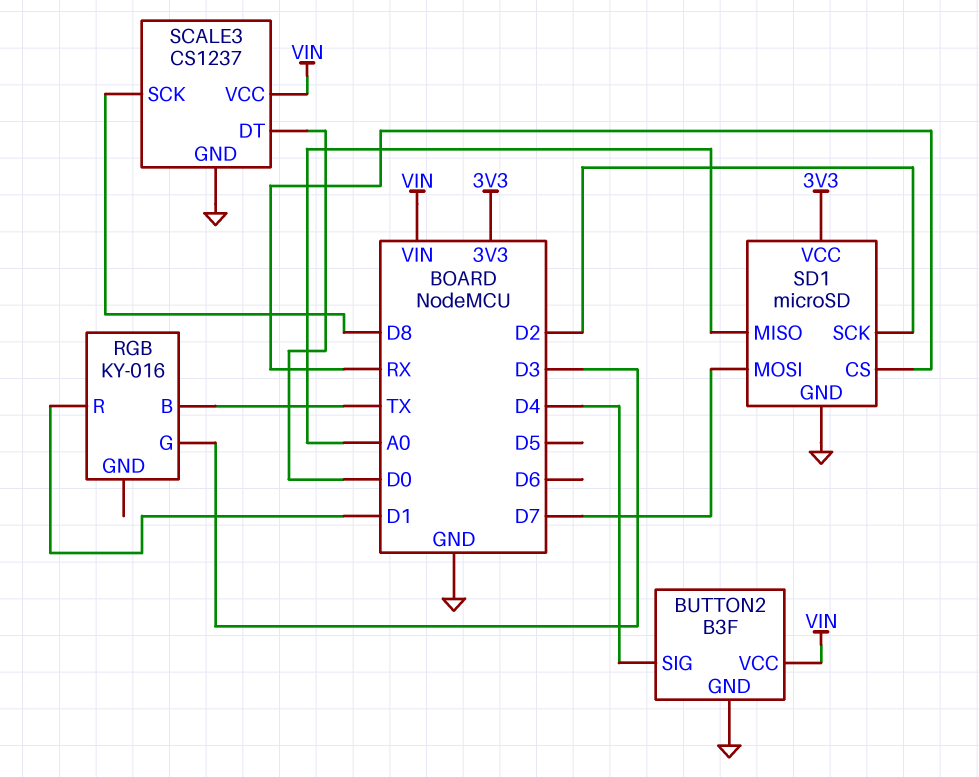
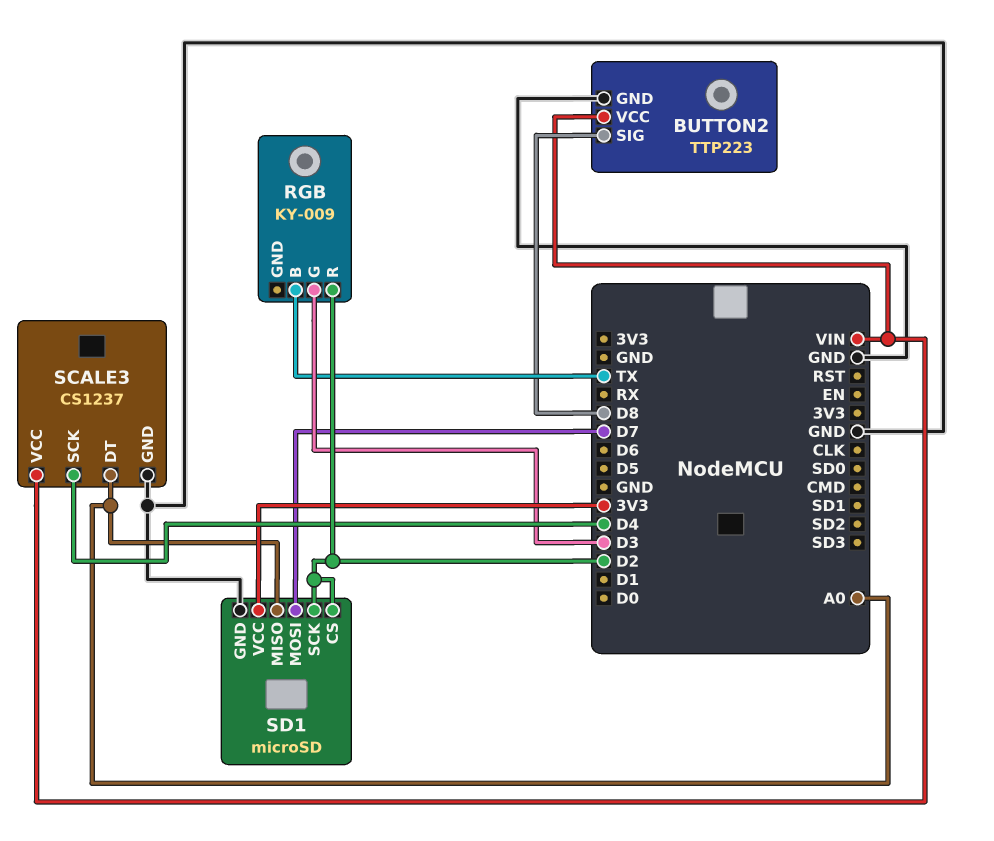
BUTTON2: B3F -> TTP223
BUTTON2 pin SIG: D4 -> D8
RGB: KY-016 -> KY-009
RGB pin R: D1 -> D2
SCALE3 pin DT: D0 -> A0
SCALE3 pin SCK: D8 -> D4
SD1 pin CS: RX -> D2

